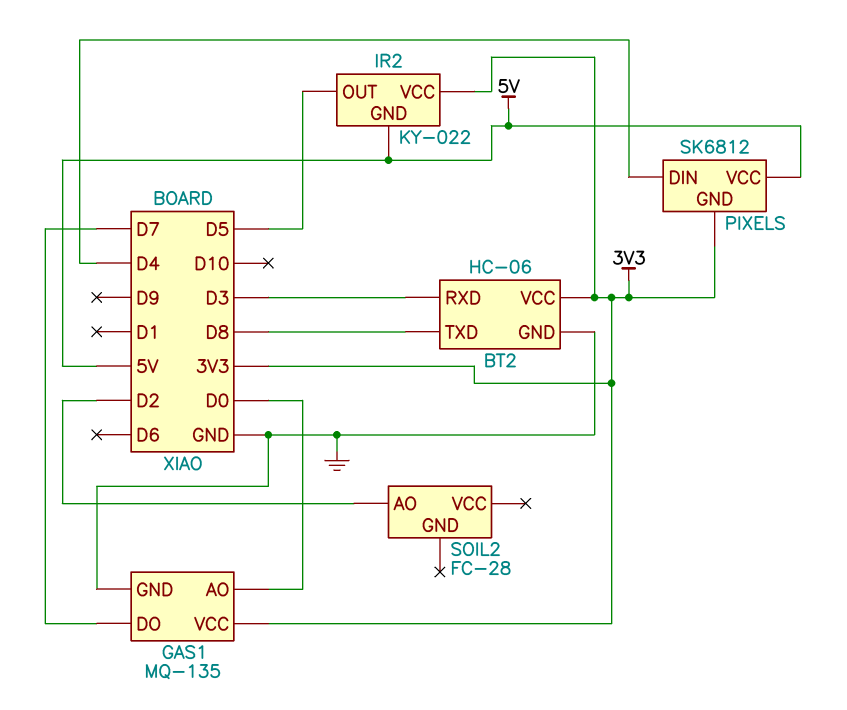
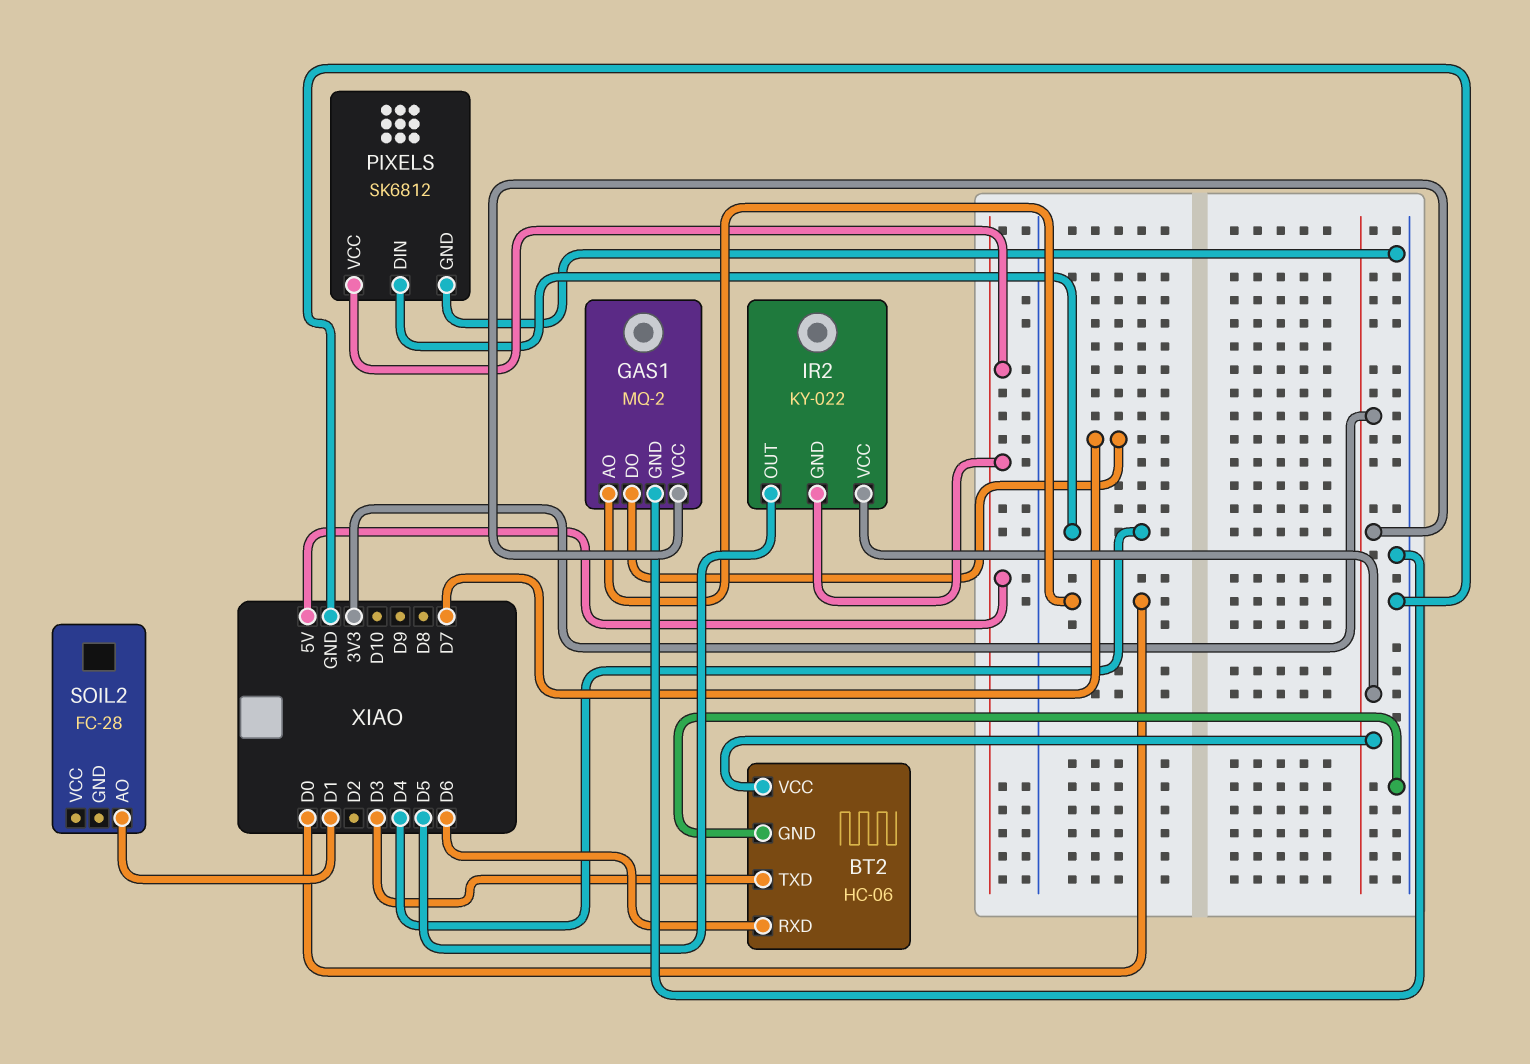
BT2 pin RXD: D3 -> D6
BT2 pin TXD: D8 -> D3
GAS1: MQ-135 -> MQ-2
PIXELS pin GND: 3V3 -> GND
SOIL2 pin AO: D2 -> D1

